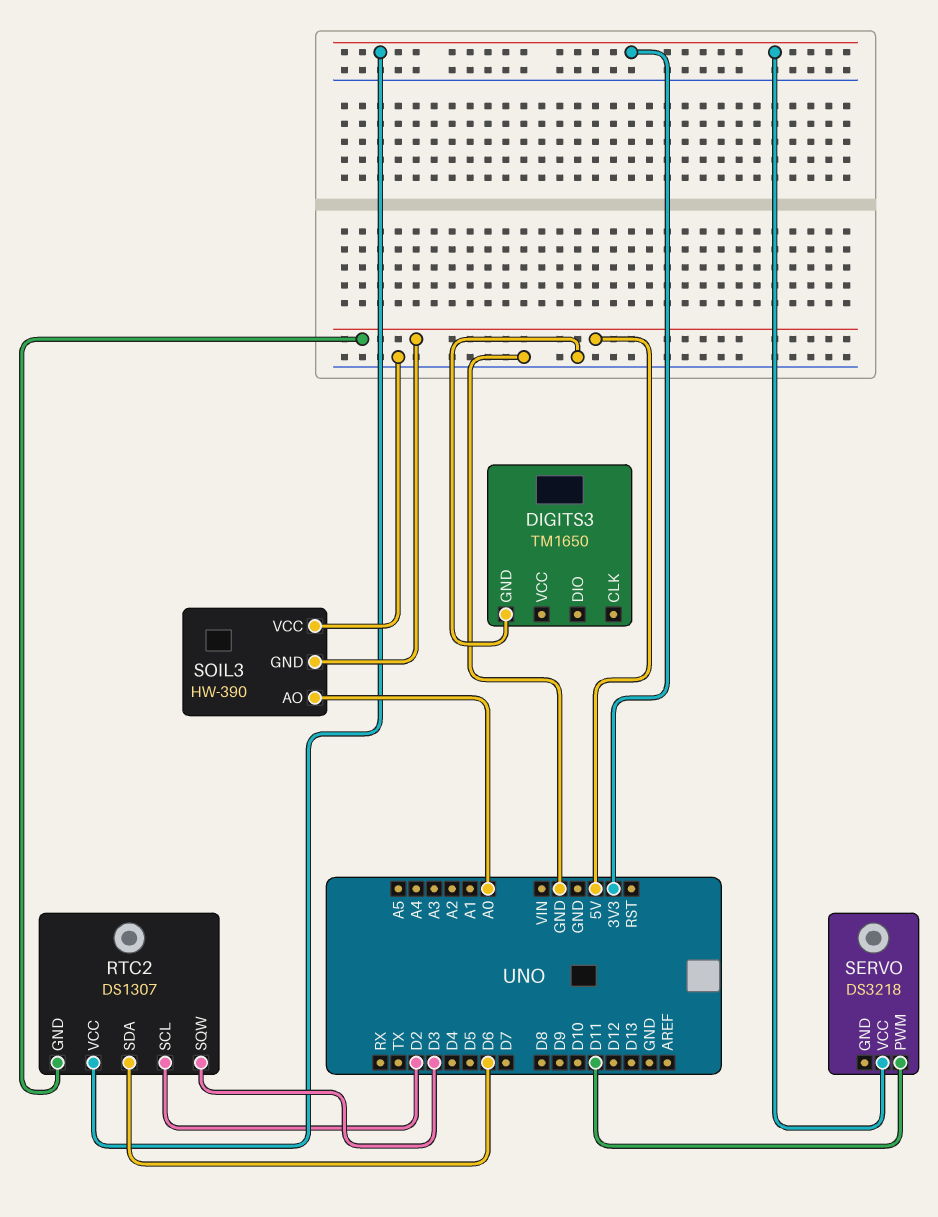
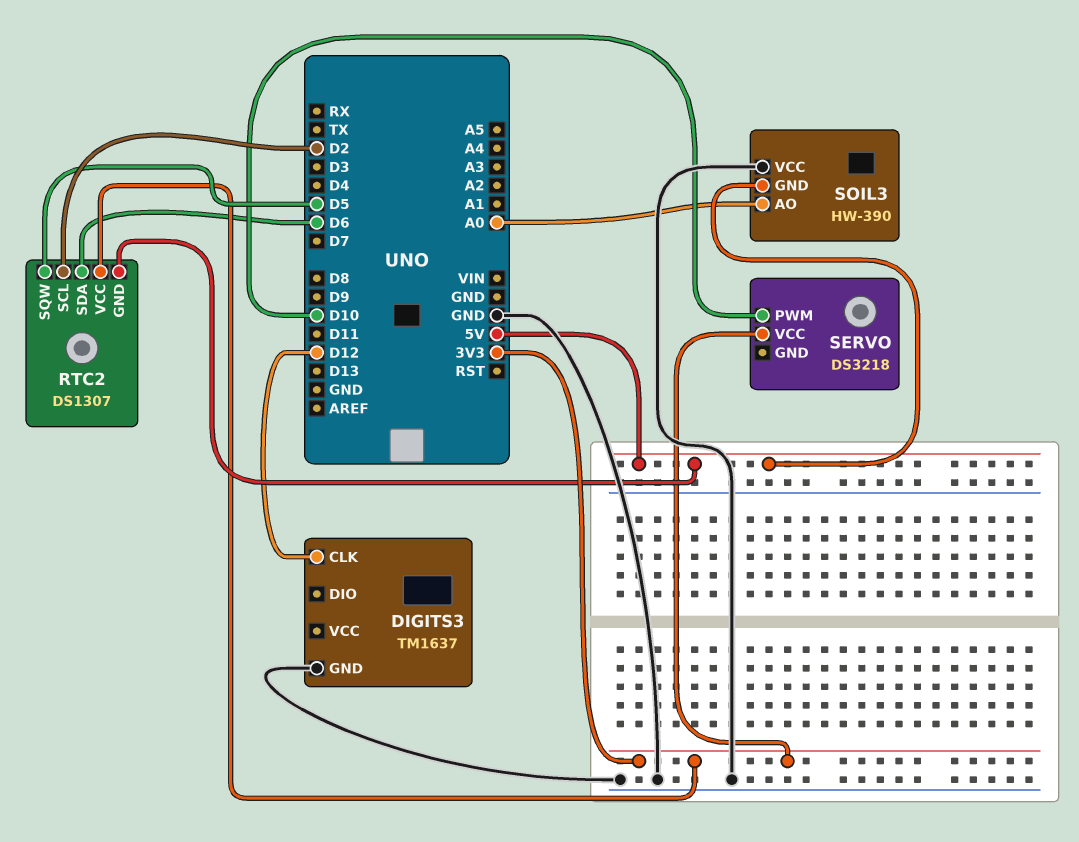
DIGITS3: TM1650 -> TM1637
DIGITS3 pin CLK: none -> D12
RTC2 pin SQW: D3 -> D5
SERVO pin PWM: D11 -> D10

